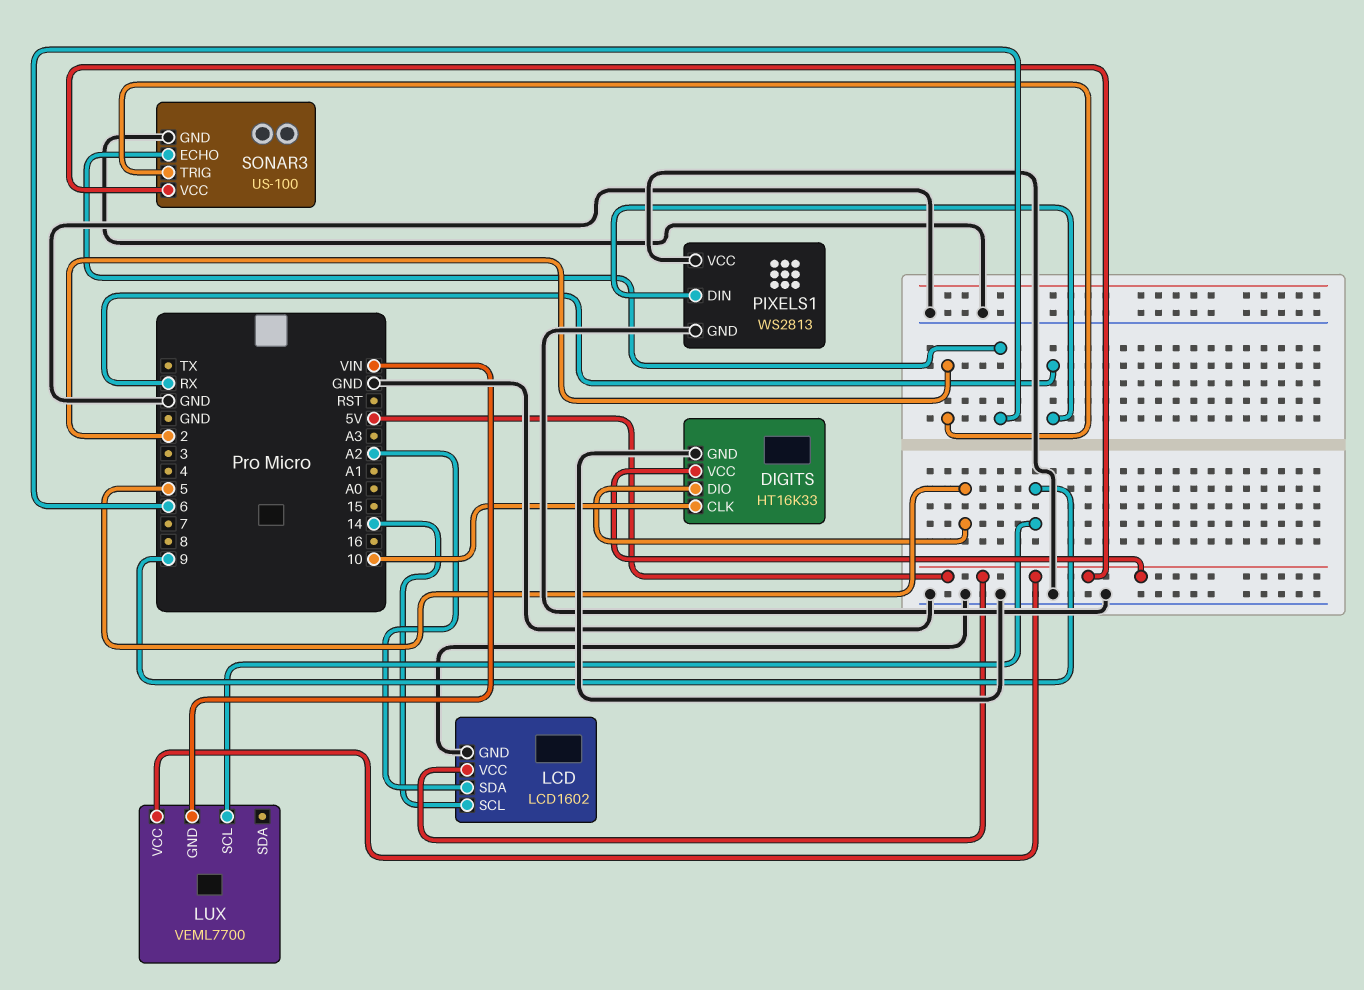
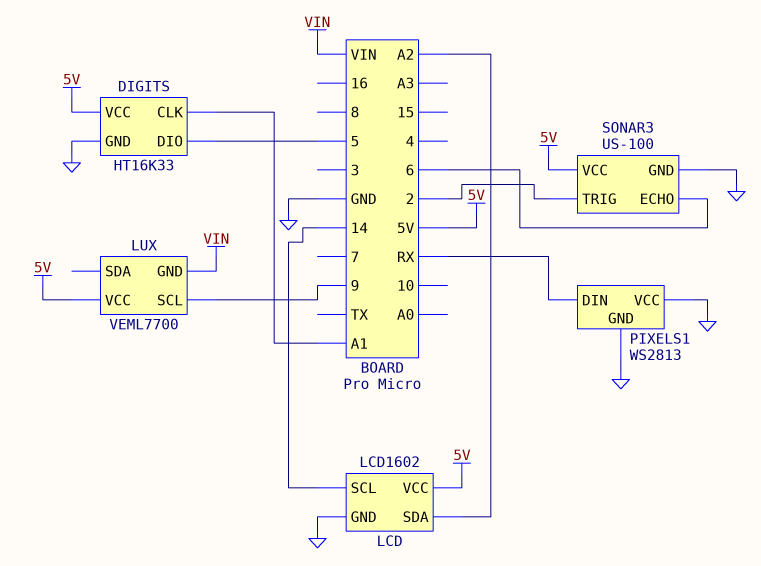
DIGITS pin CLK: 10 -> A1

